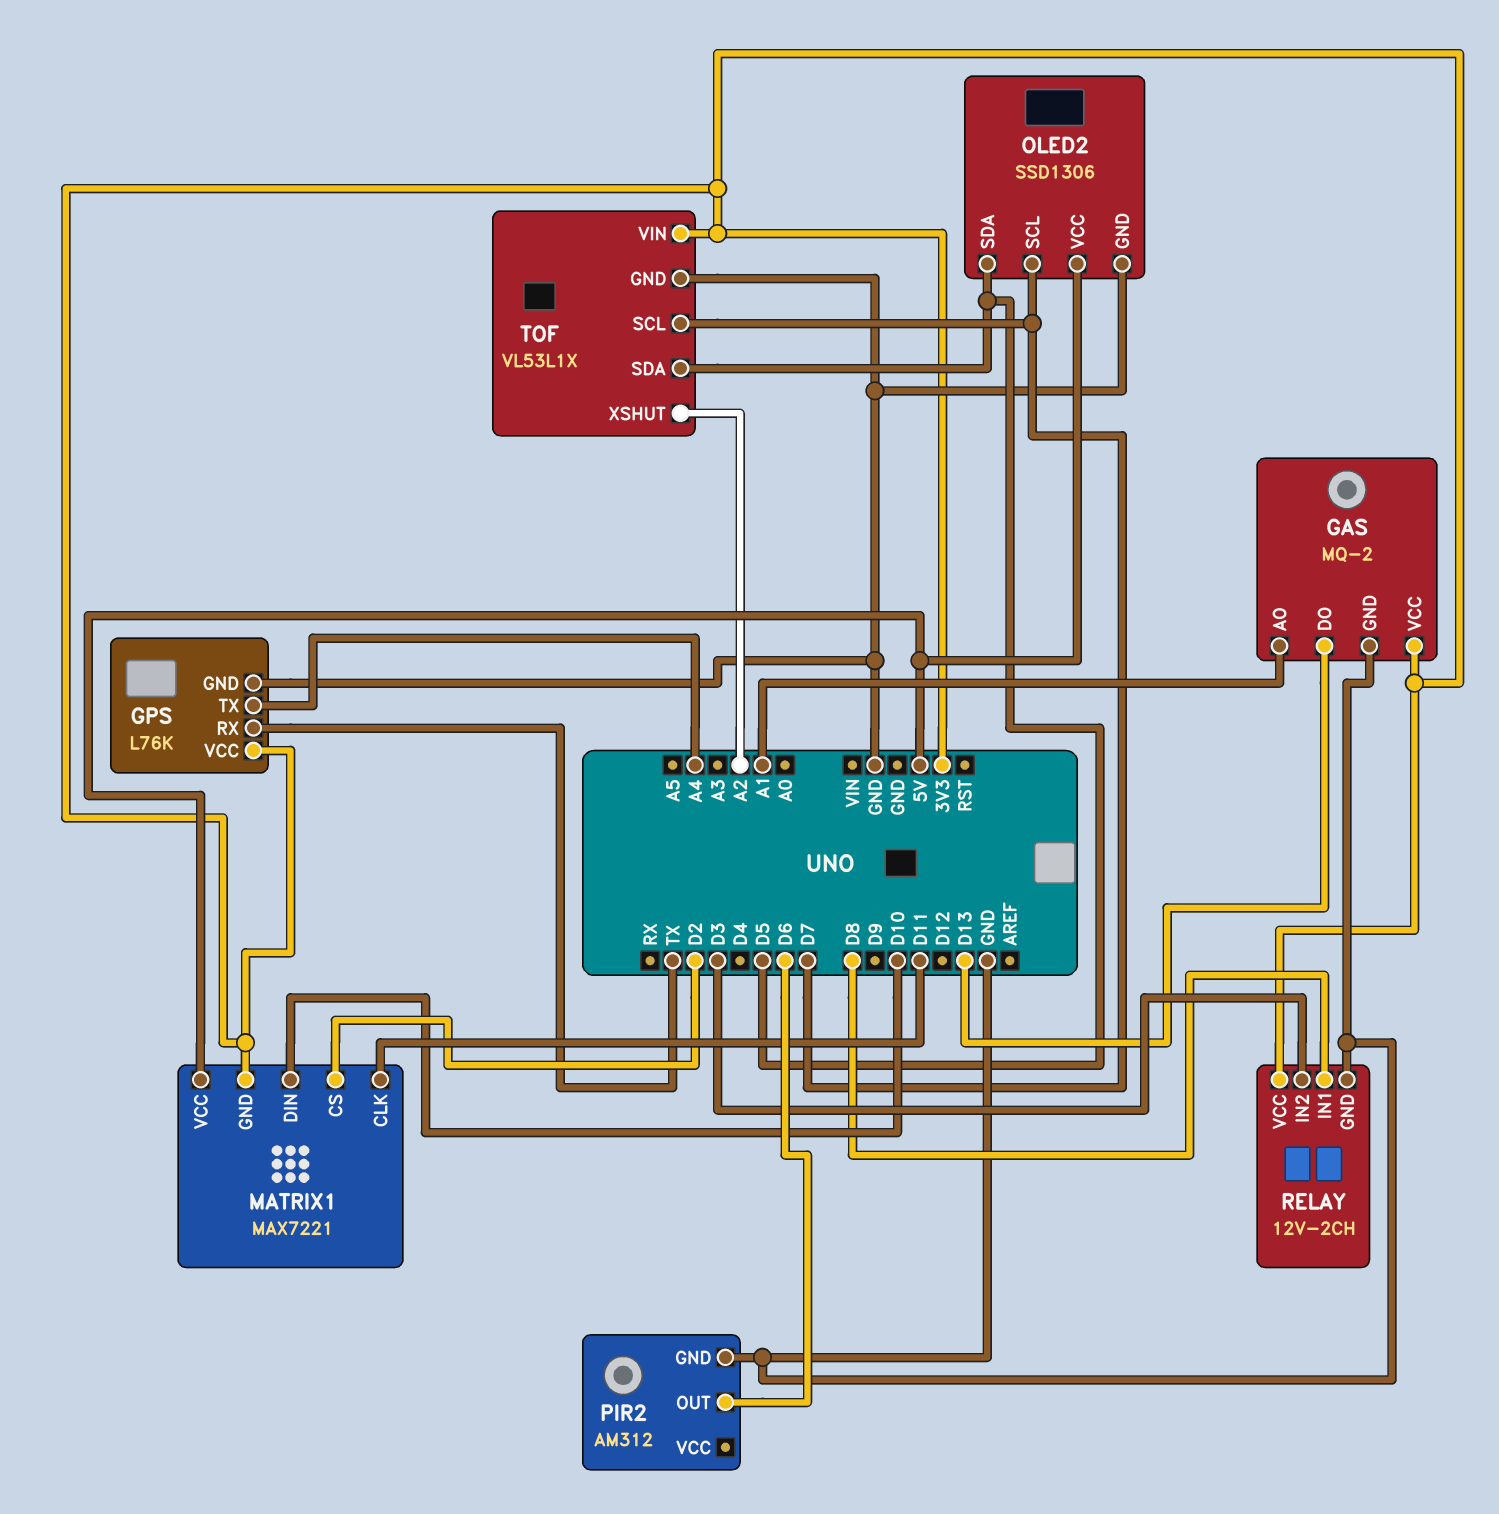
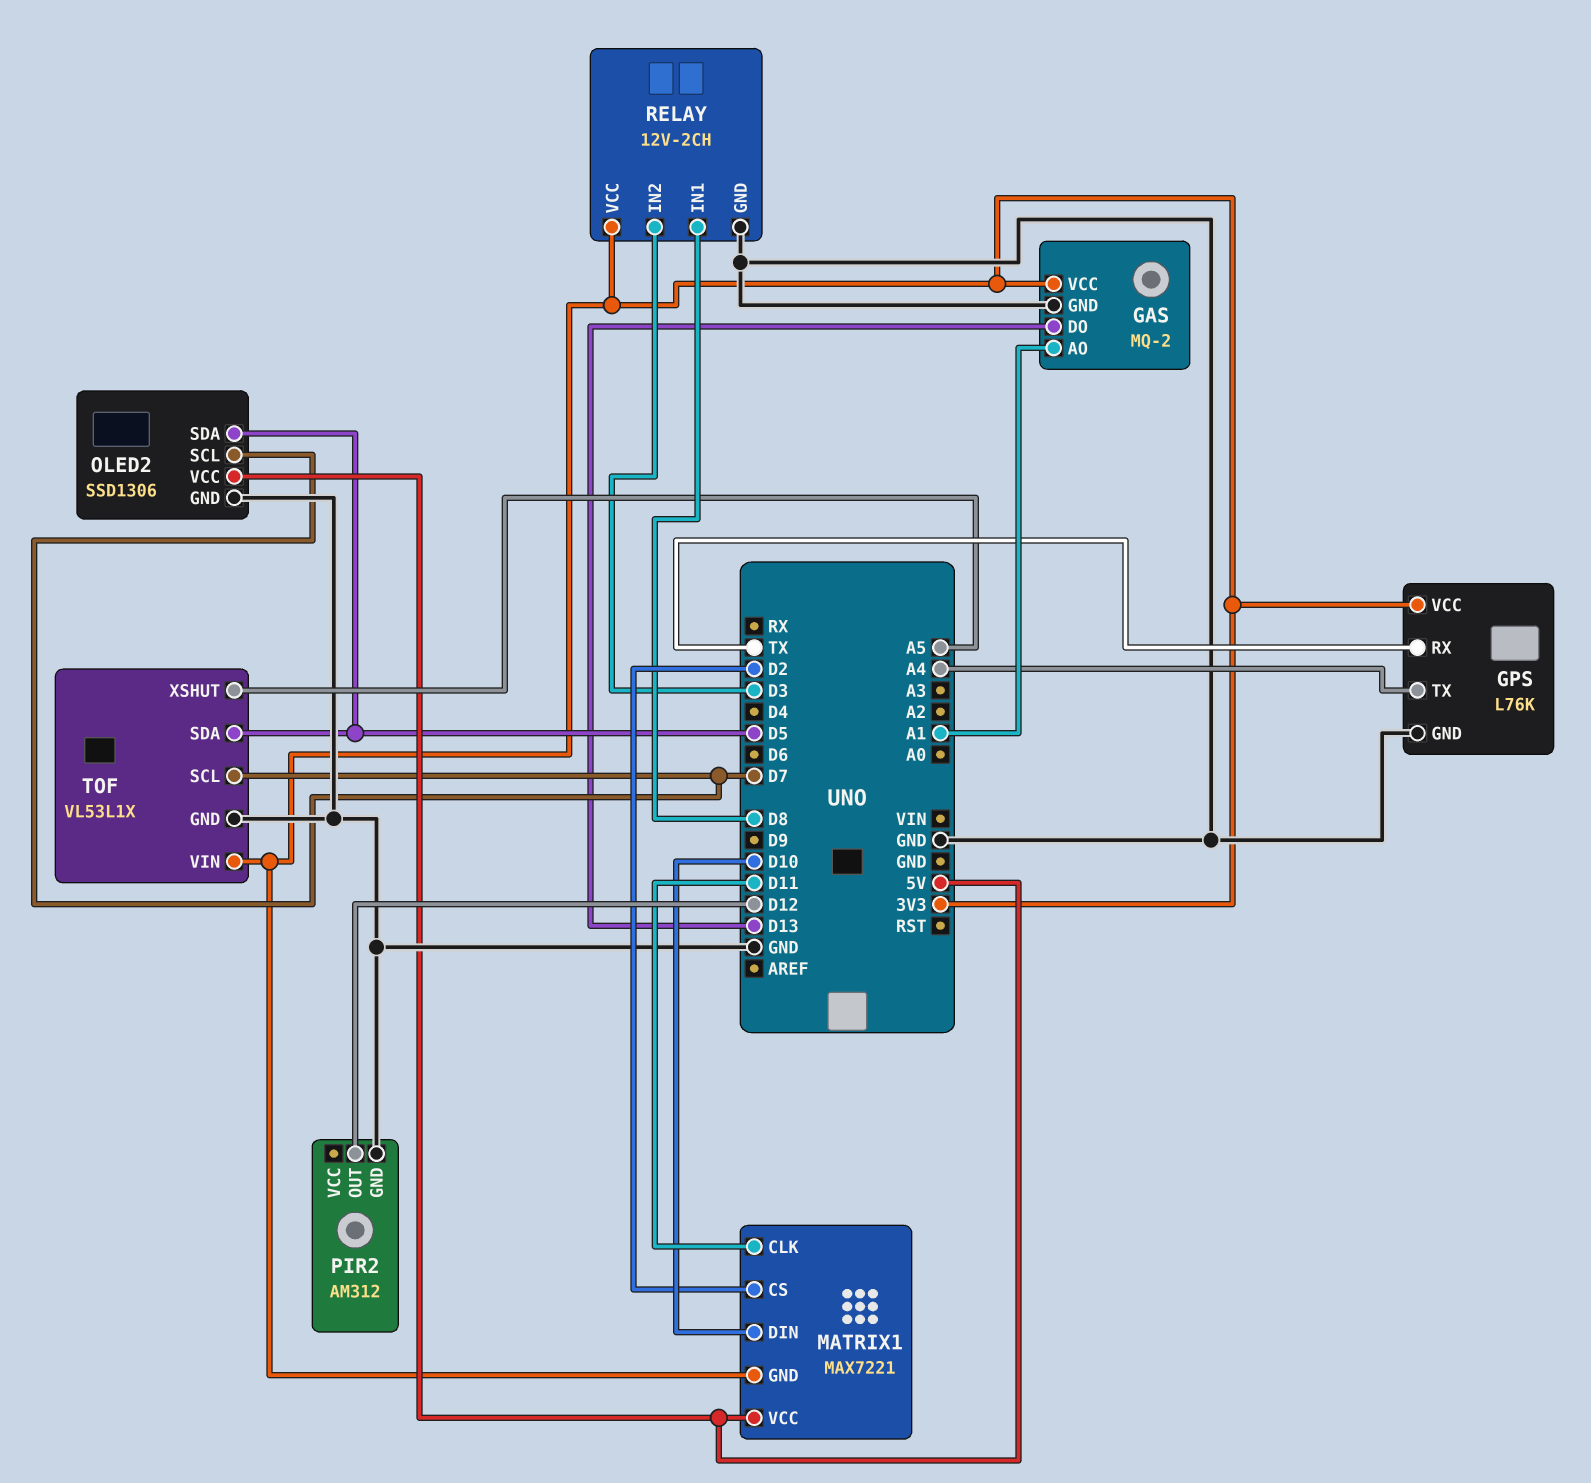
PIR2 pin OUT: D6 -> D12
TOF pin XSHUT: A2 -> A5

